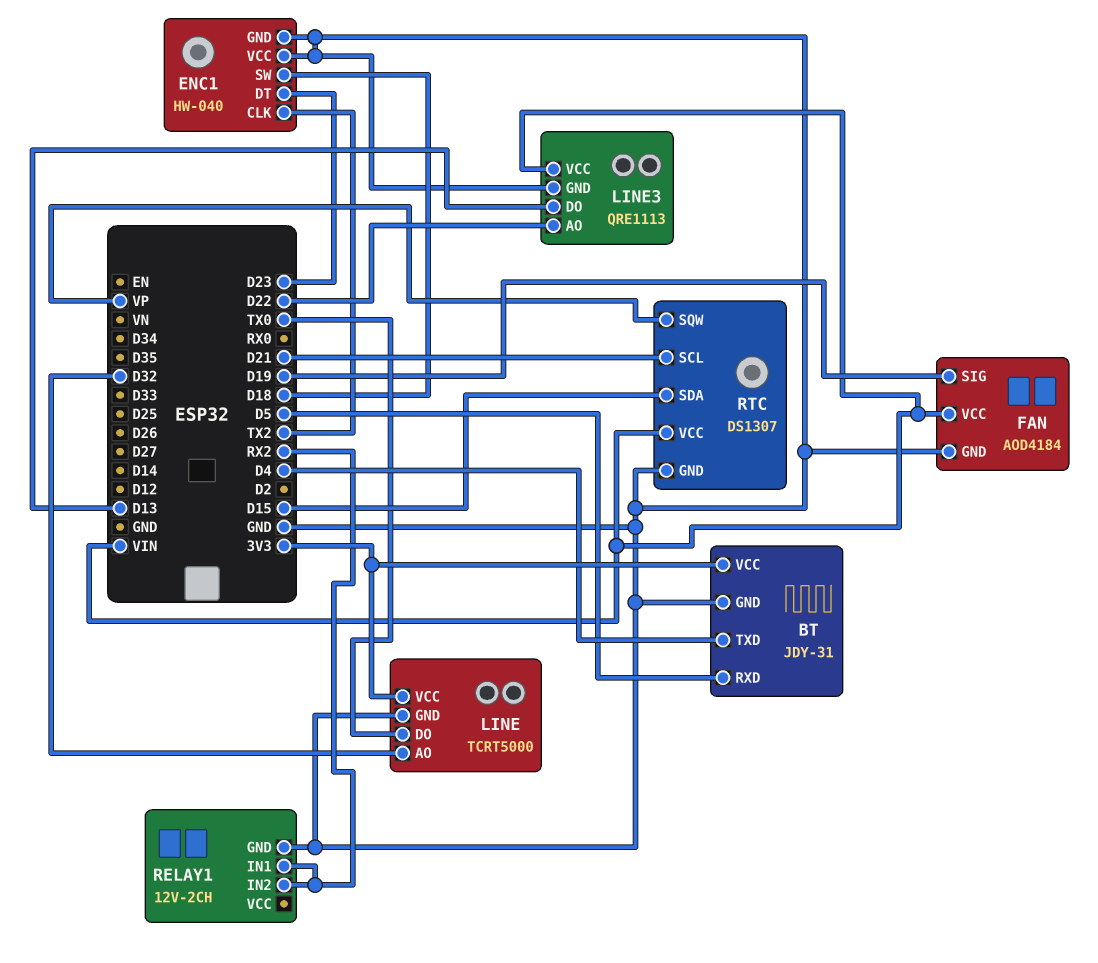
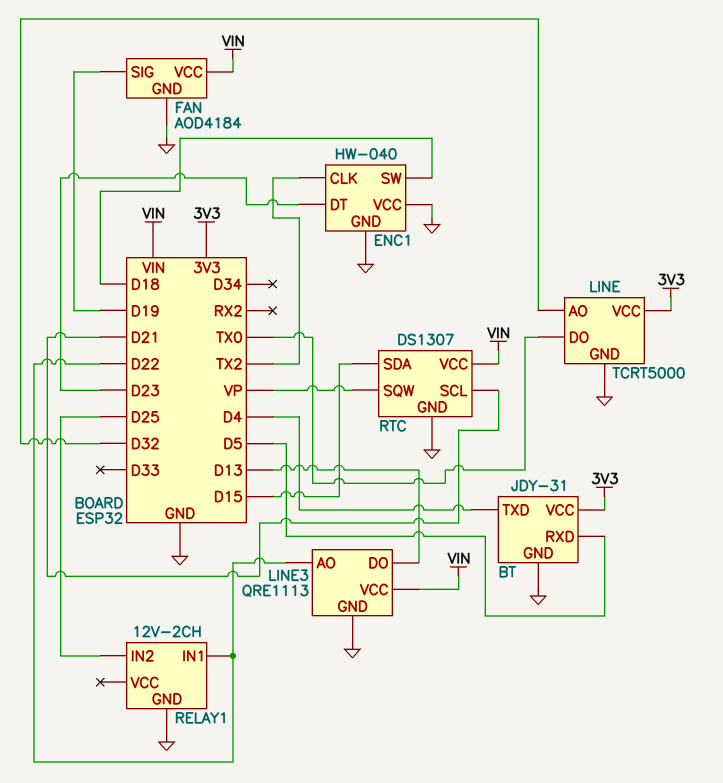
RELAY1 pin IN1: RX2 -> D22
RELAY1 pin IN2: RX2 -> D25

